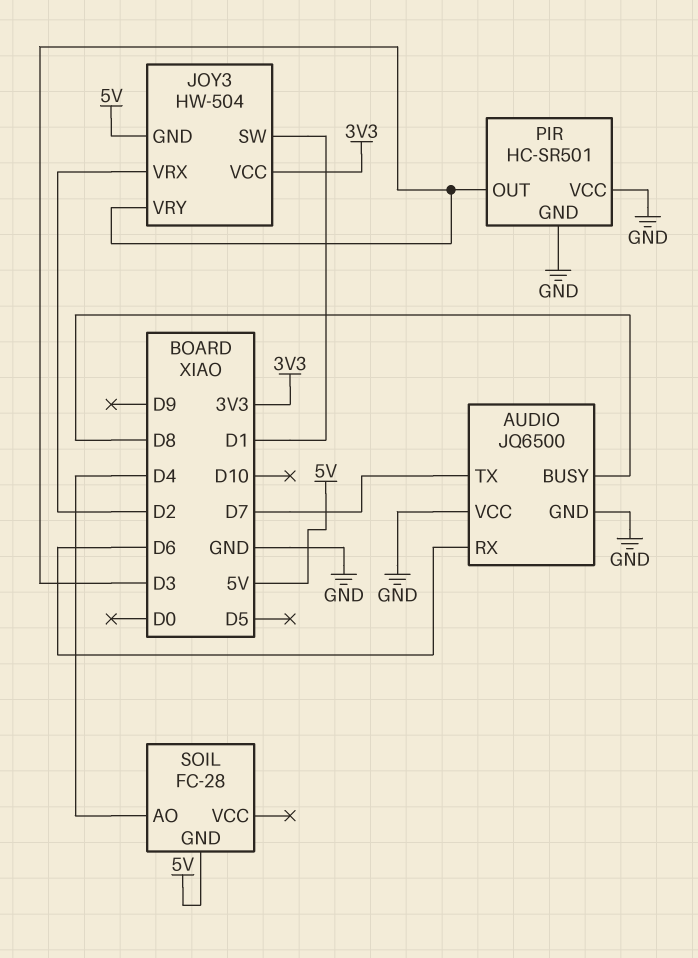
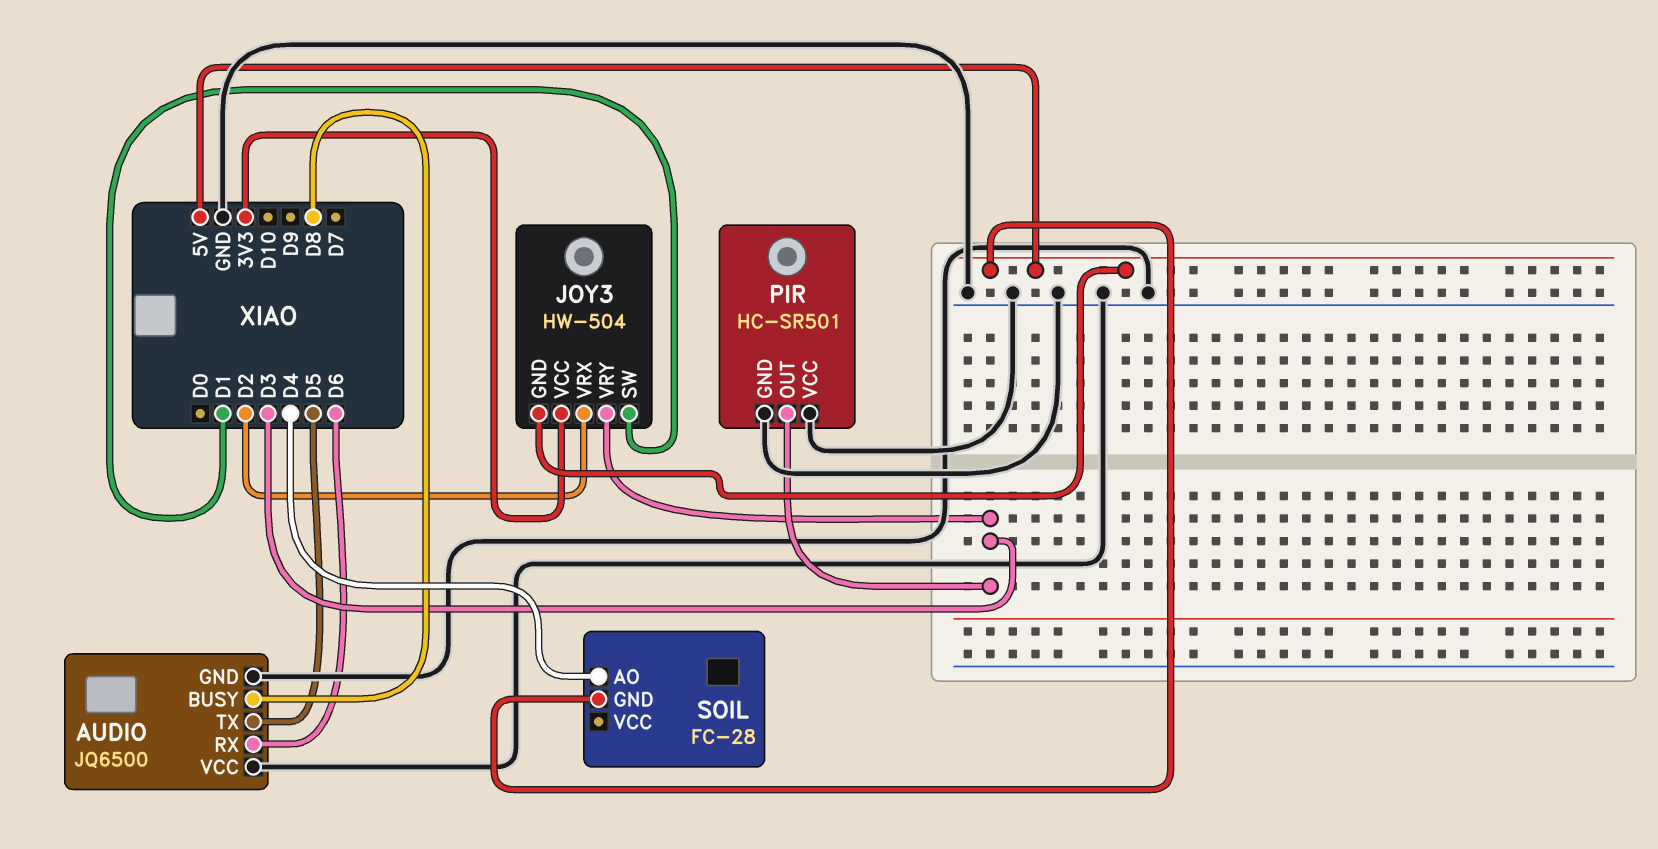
AUDIO pin TX: D7 -> D5

